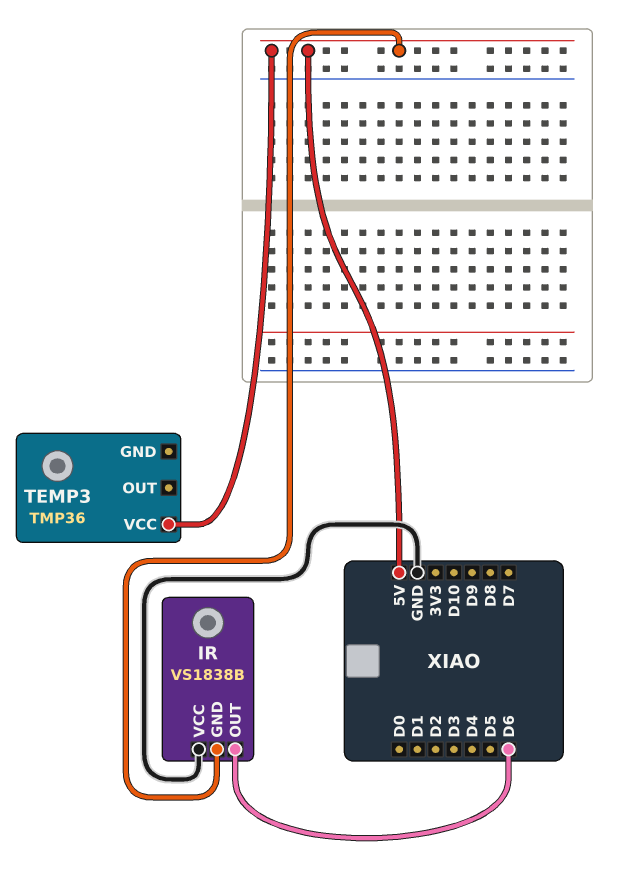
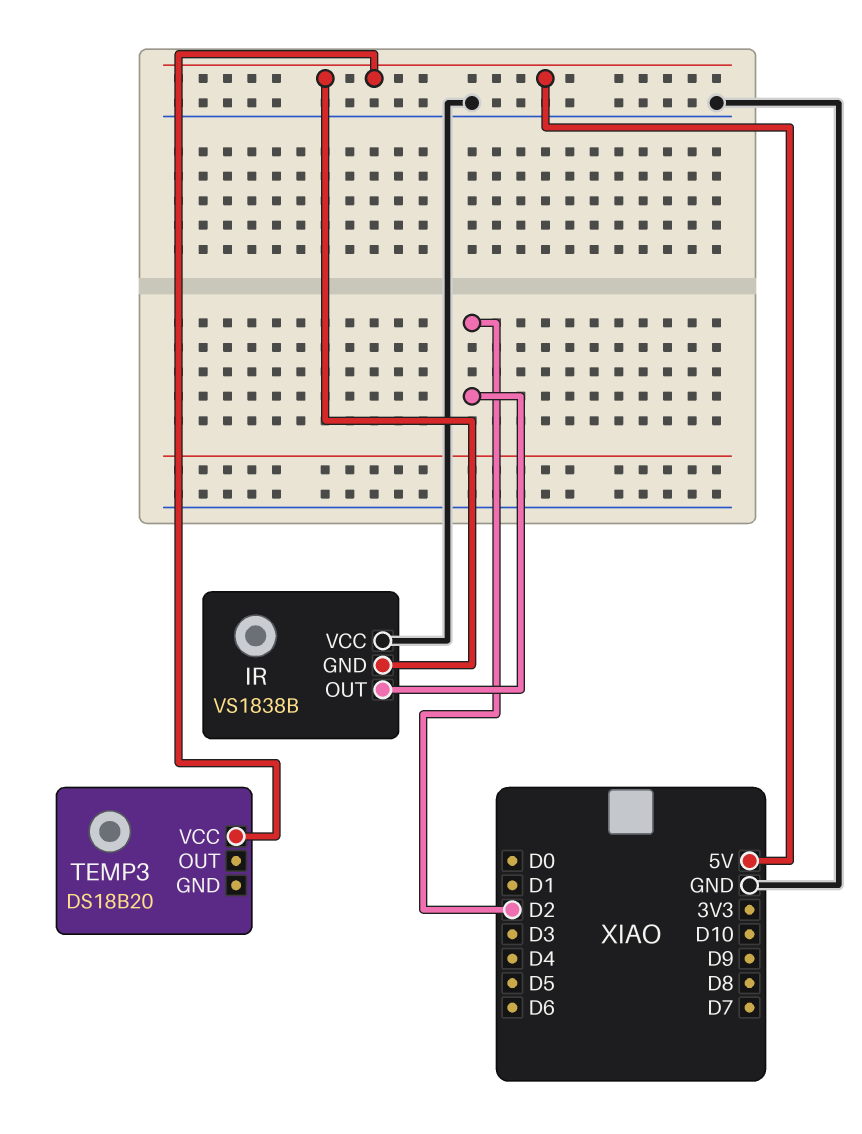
IR pin OUT: D6 -> D2
TEMP3: TMP36 -> DS18B20

